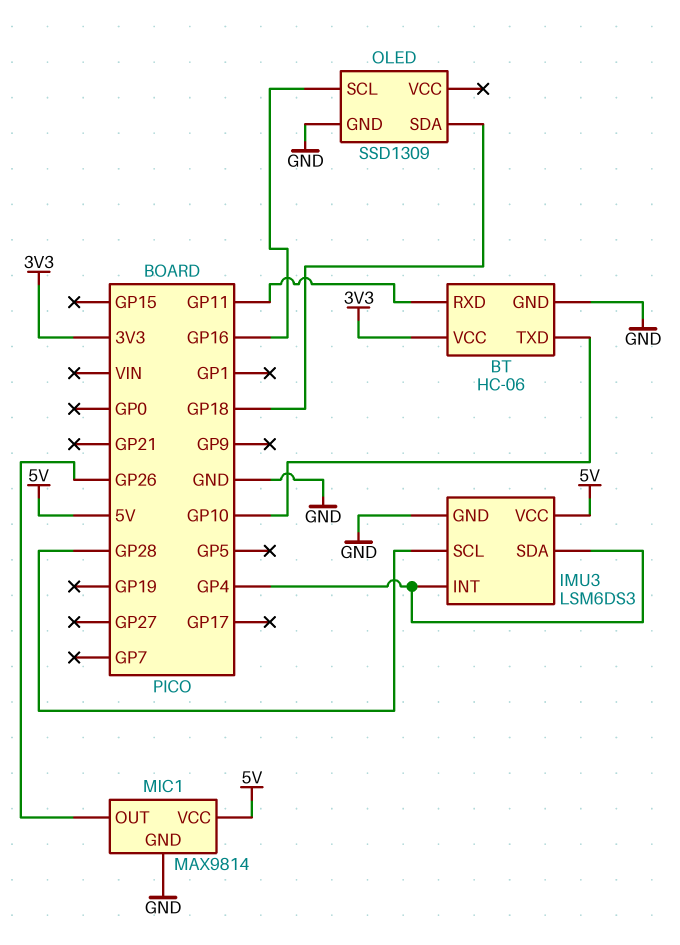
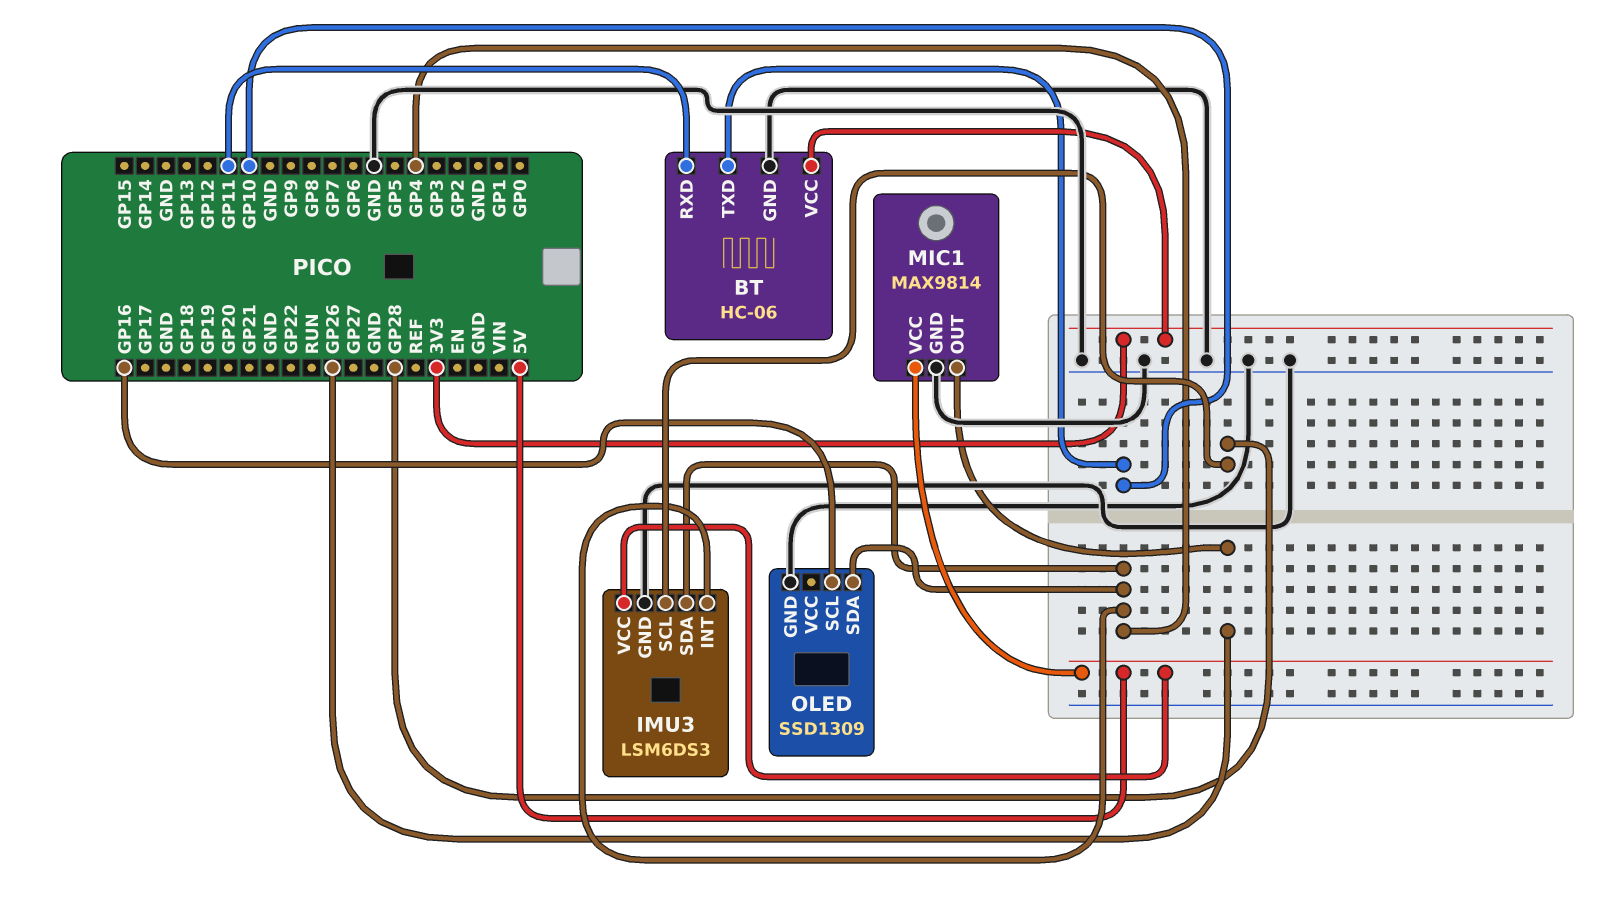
OLED pin SDA: GP18 -> GP4

